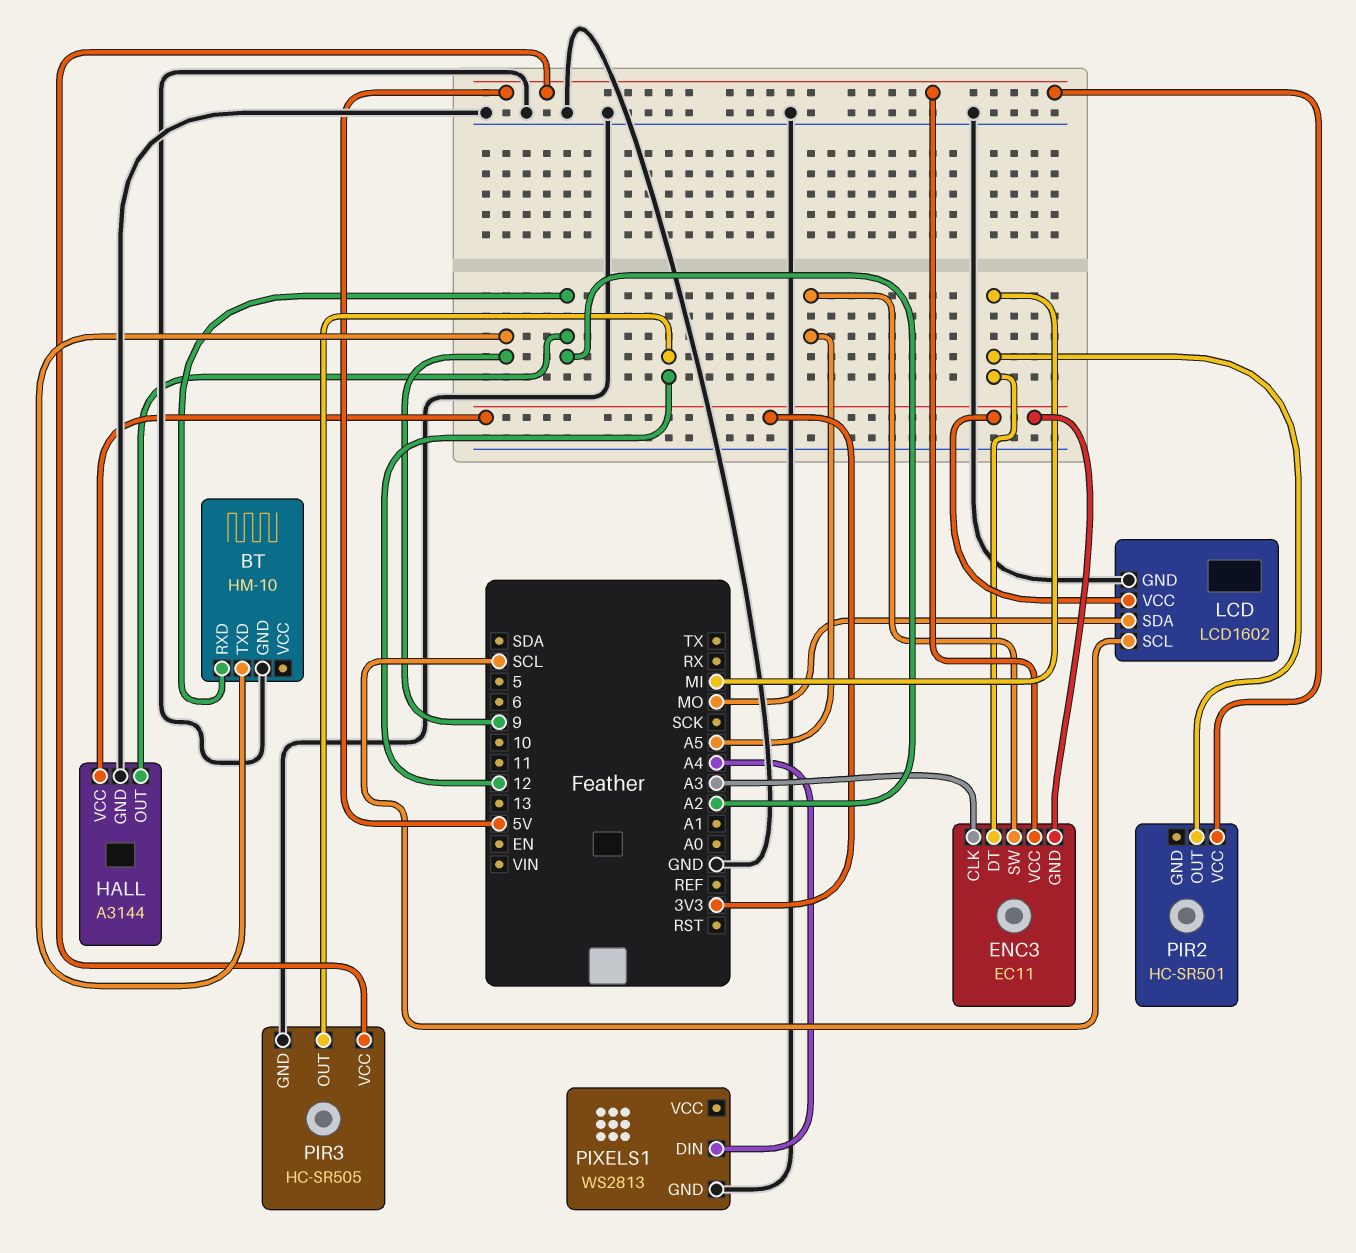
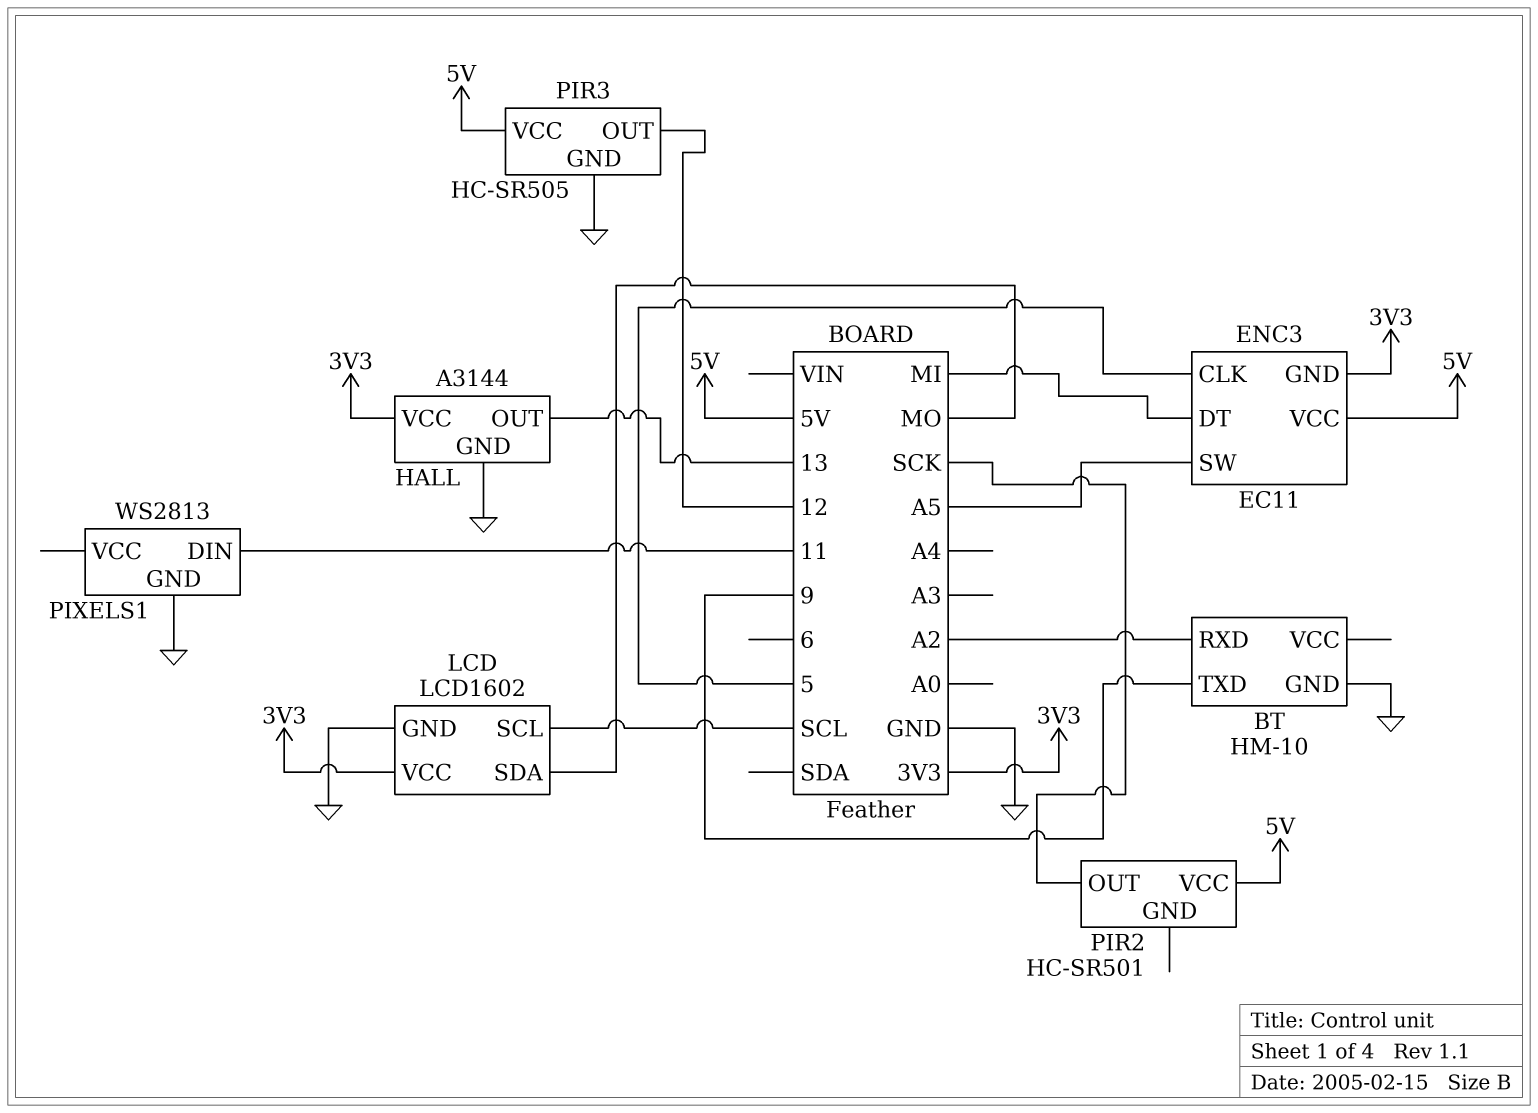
ENC3 pin CLK: A3 -> 5
HALL pin OUT: A2 -> 13
PIR2 pin OUT: MI -> SCK
PIXELS1 pin DIN: A4 -> 11

